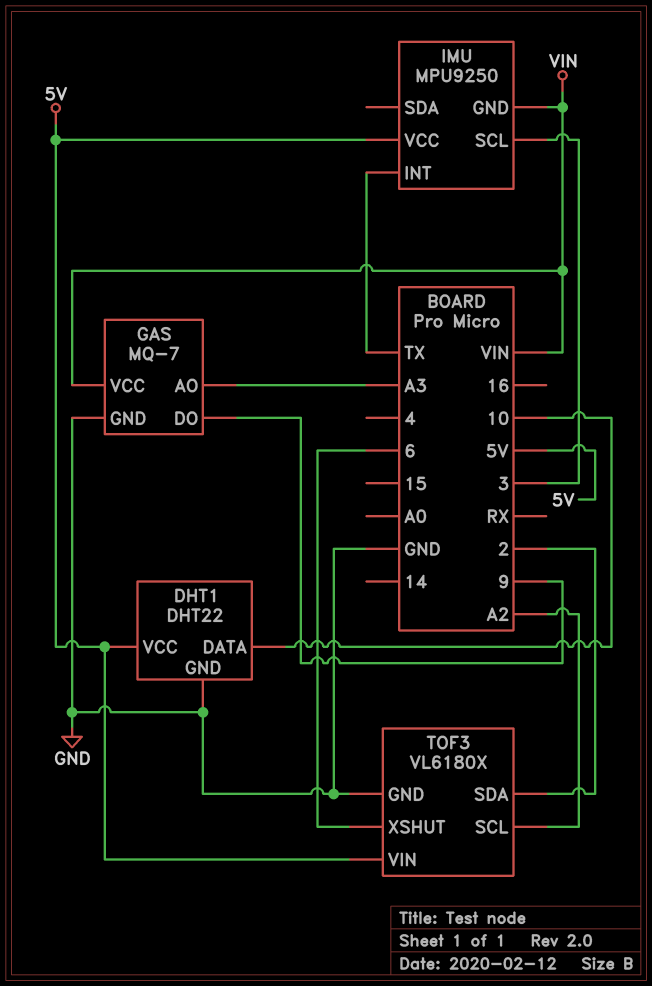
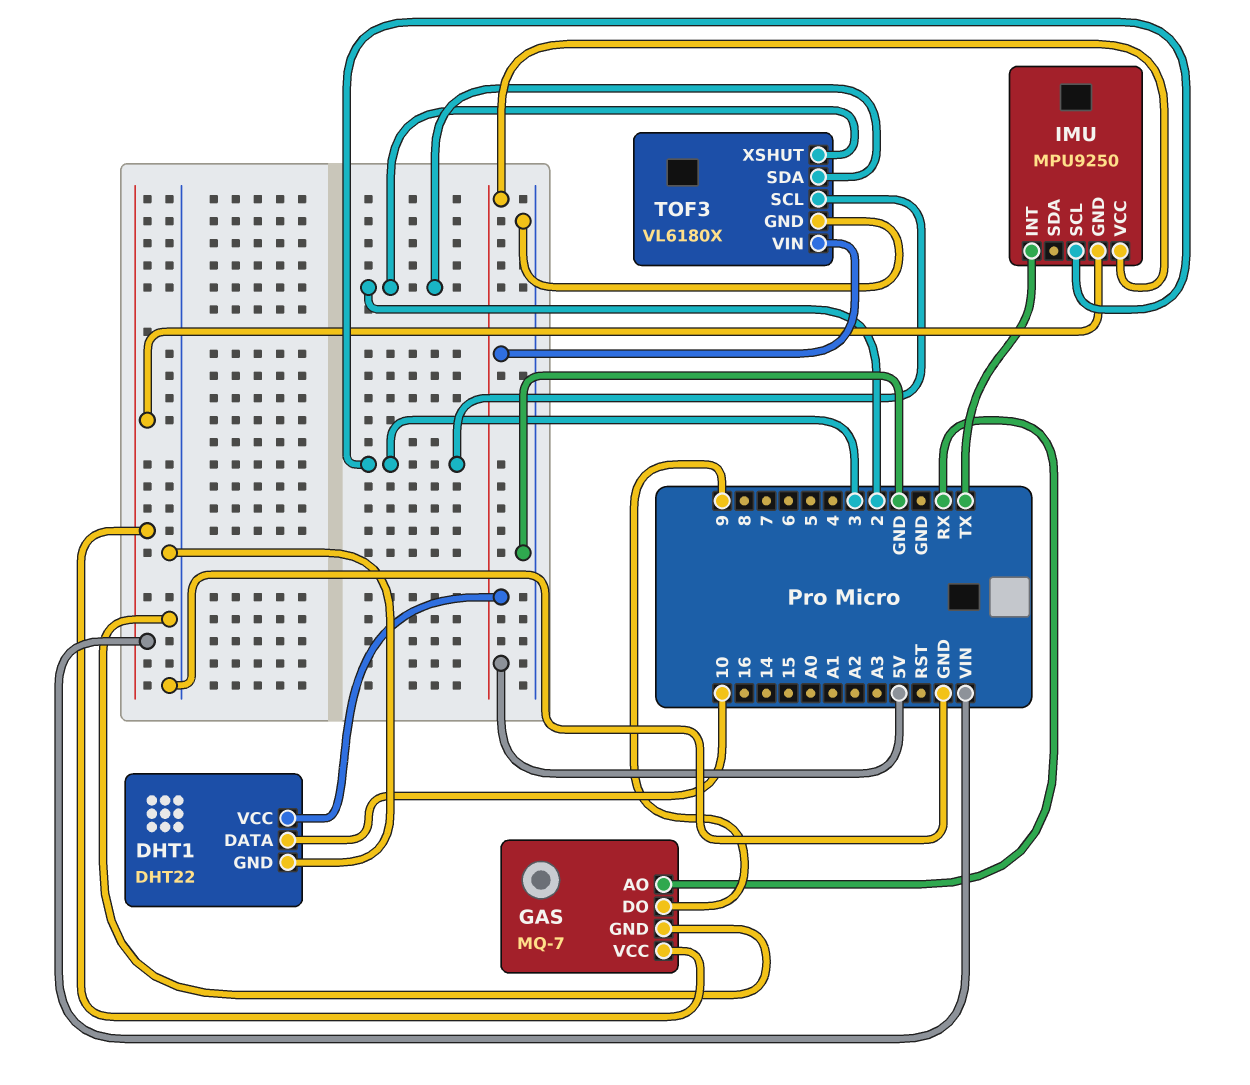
GAS pin AO: A3 -> RX
TOF3 pin SCL: A2 -> 3
TOF3 pin XSHUT: 6 -> 2

